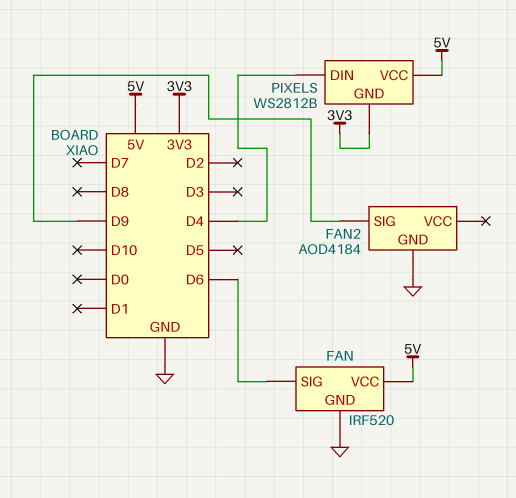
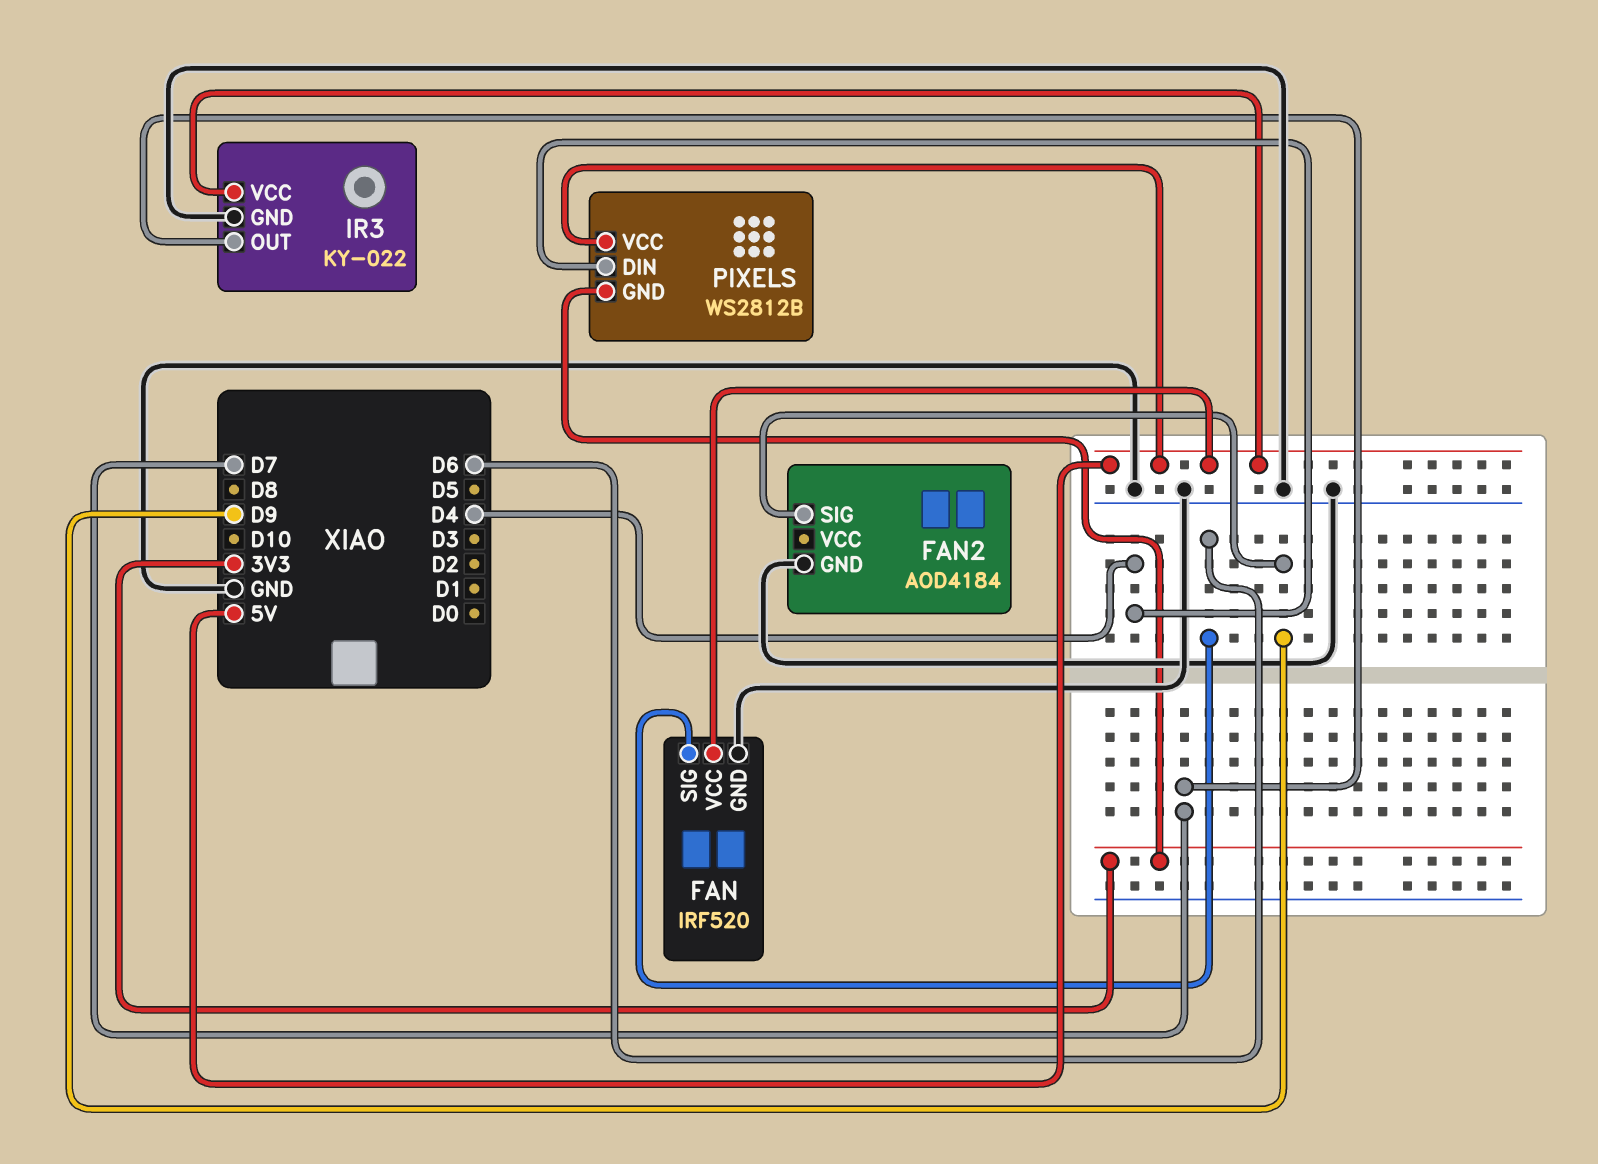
IR3: none -> KY-022
IR3 pin GND: none -> GND
IR3 pin OUT: none -> D7
IR3 pin VCC: none -> 5V

